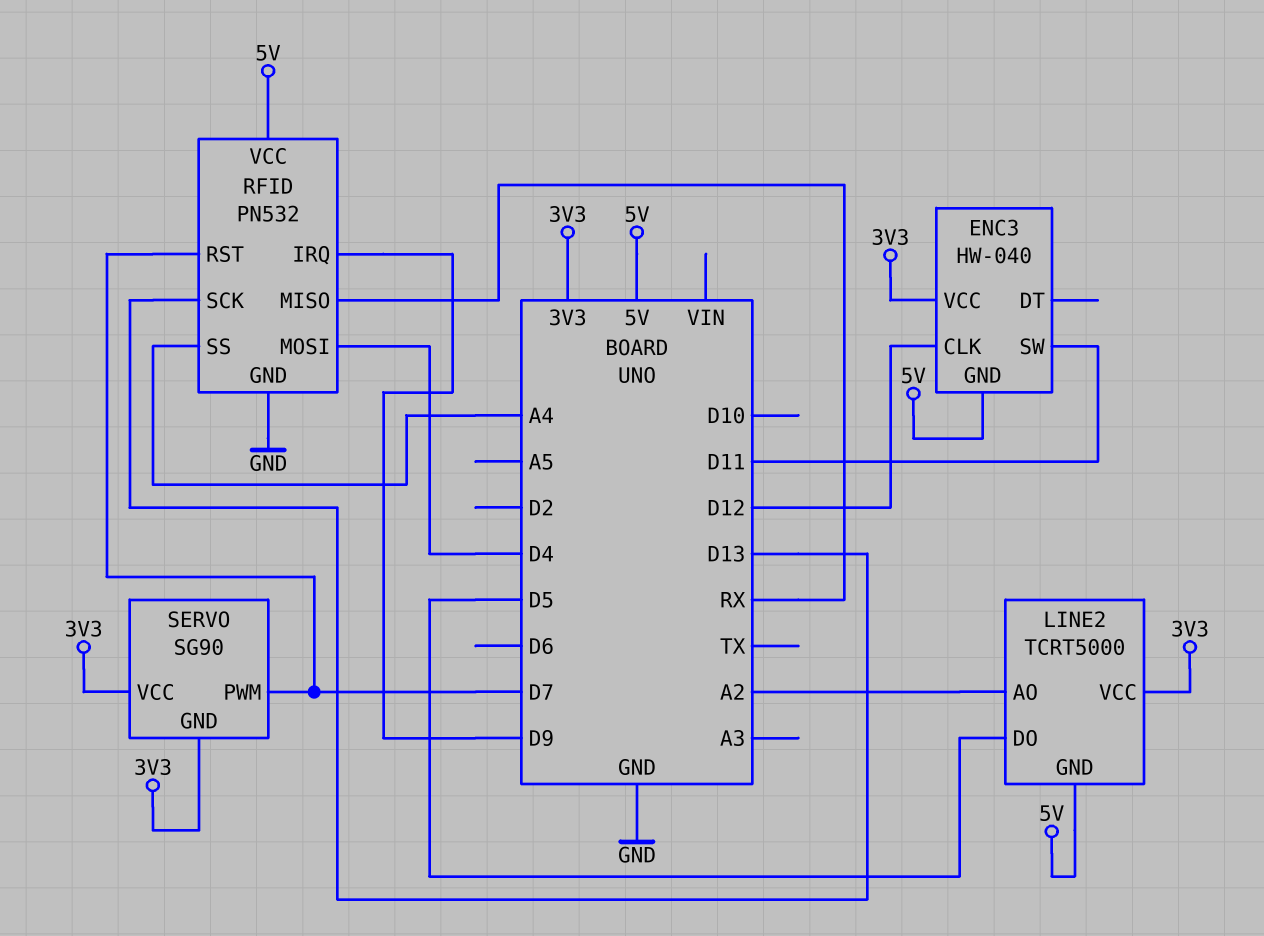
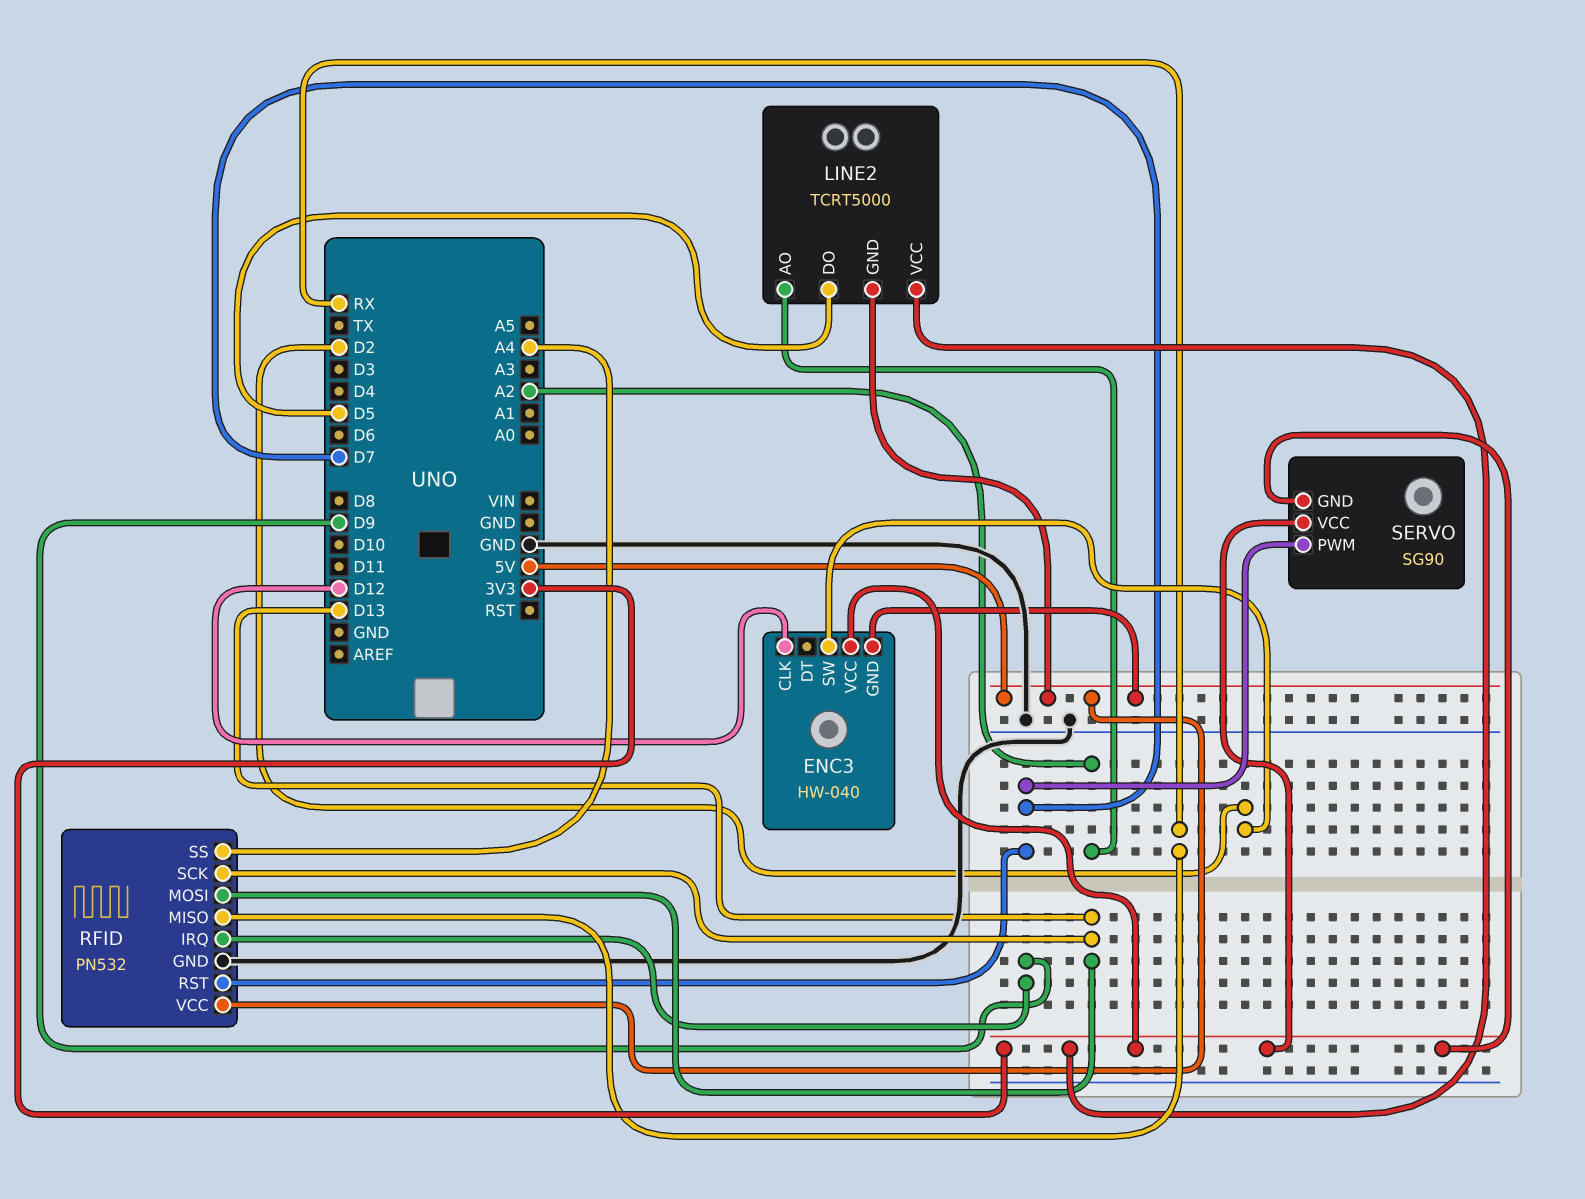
ENC3 pin SW: D11 -> D2
RFID pin MOSI: D4 -> D13

